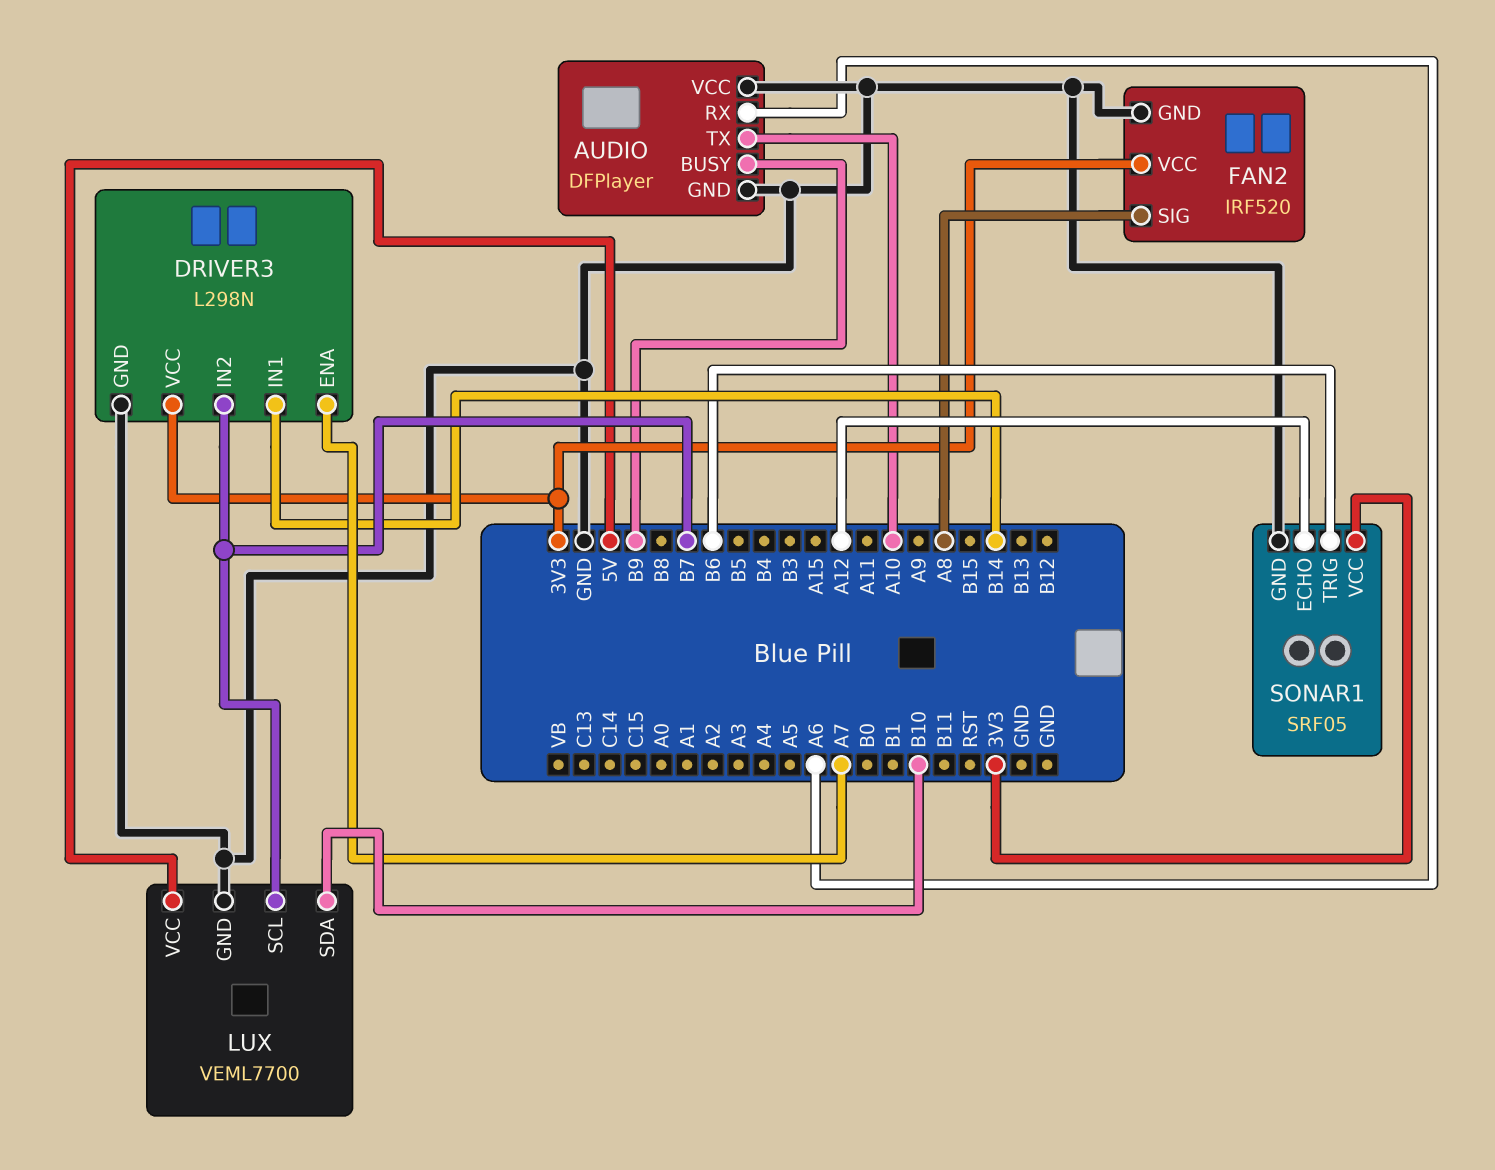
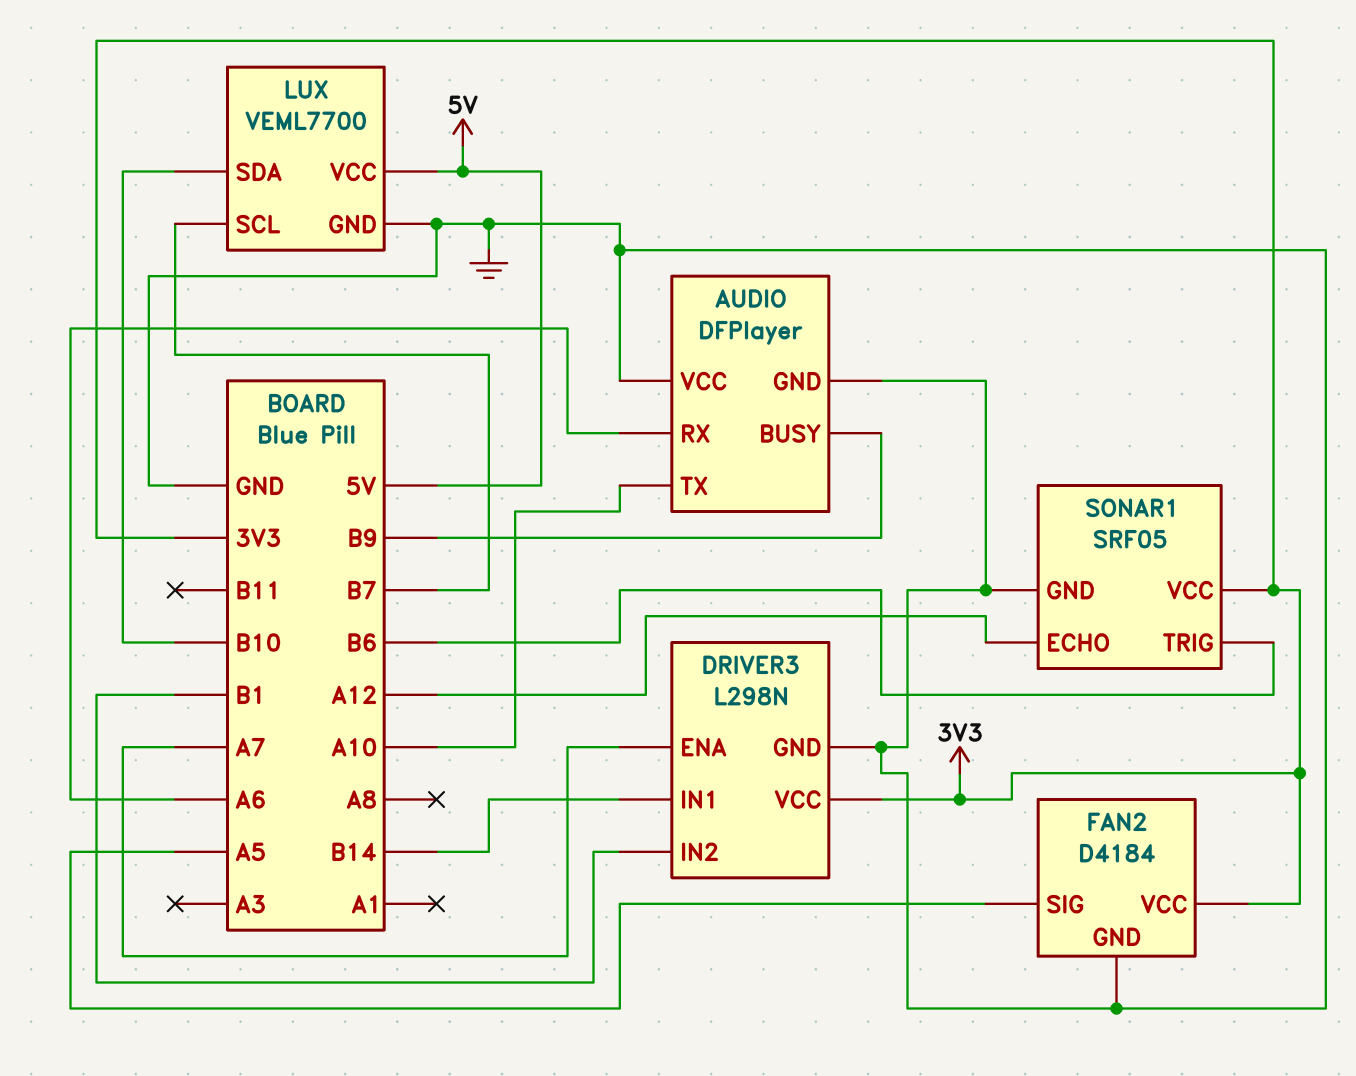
DRIVER3 pin IN2: B7 -> B1
FAN2: IRF520 -> D4184
FAN2 pin SIG: A8 -> A5

